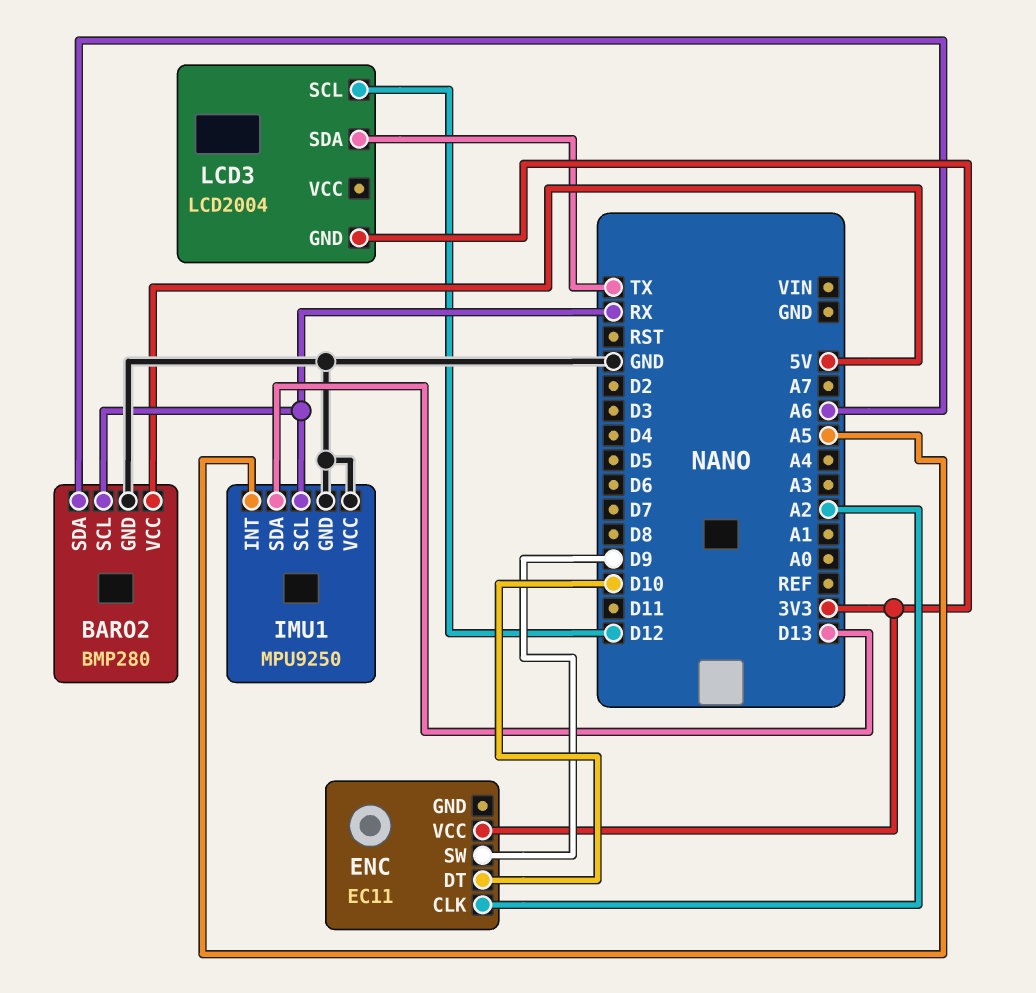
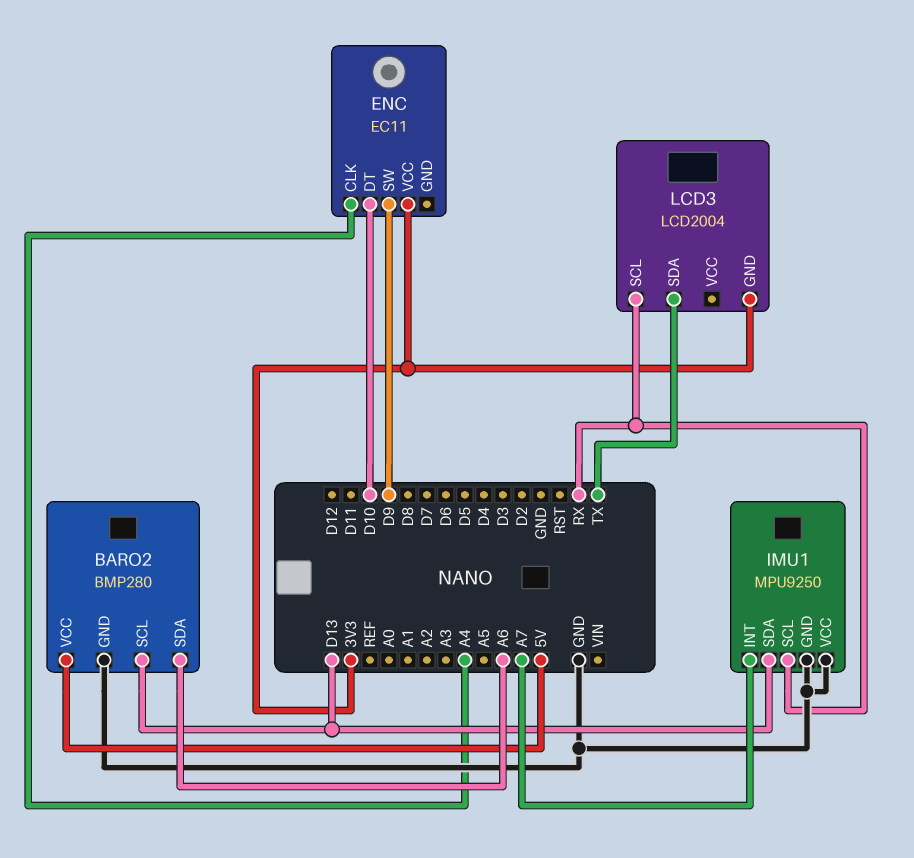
BARO2 pin SCL: RX -> D13
ENC pin CLK: A2 -> A4
IMU1 pin INT: A5 -> A7
LCD3 pin SCL: D12 -> RX

